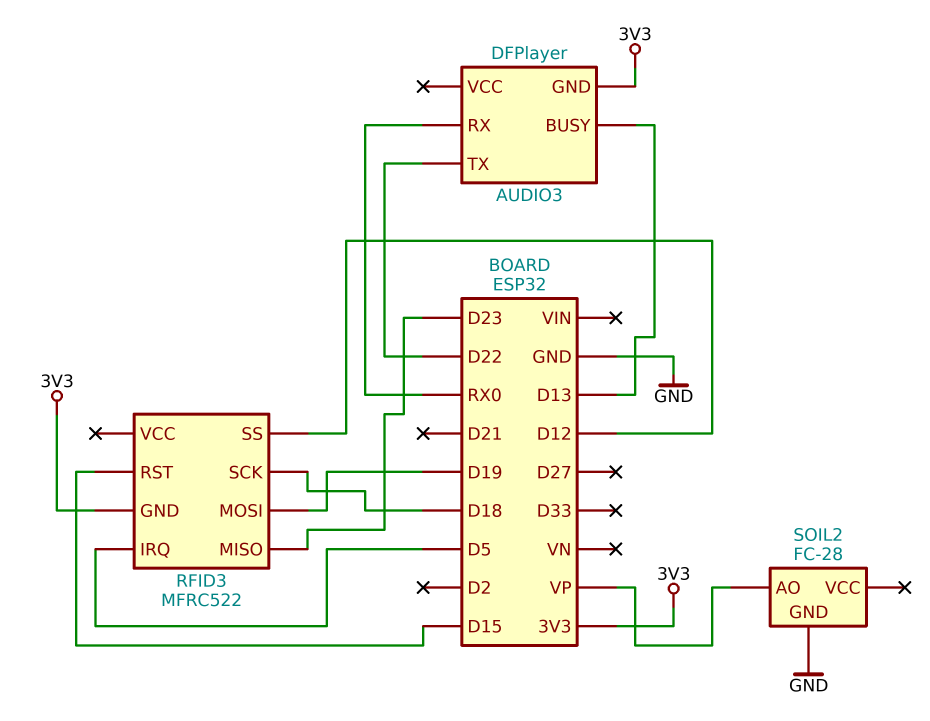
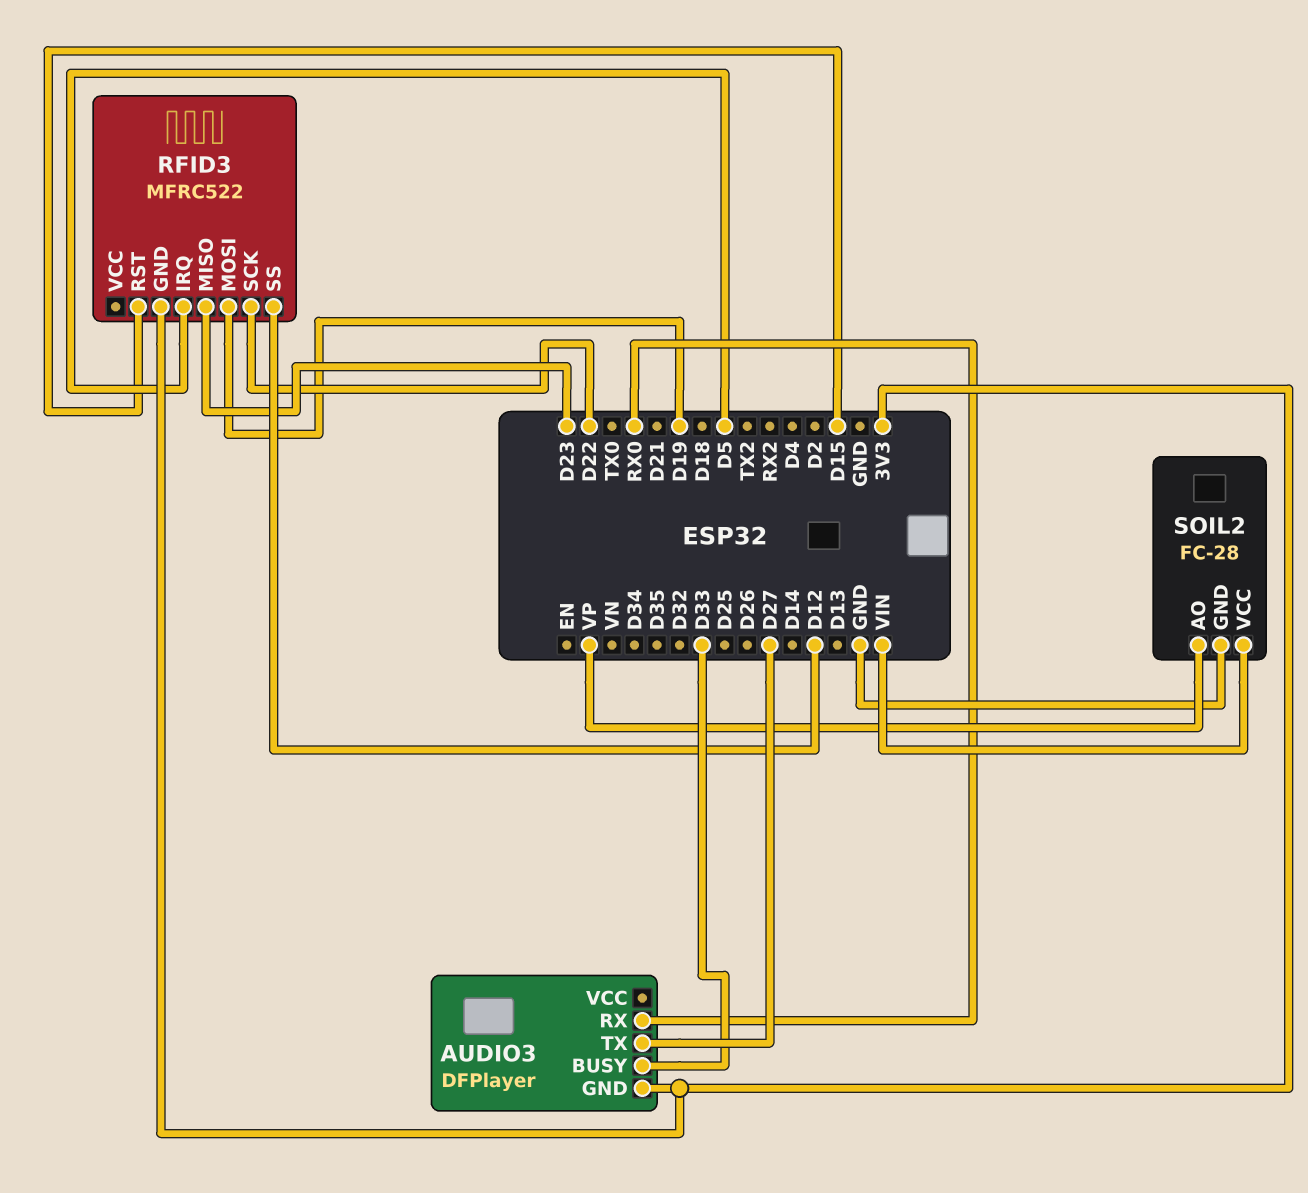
AUDIO3 pin BUSY: D13 -> D33
AUDIO3 pin TX: D22 -> D27
RFID3 pin SCK: D18 -> D22
SOIL2 pin VCC: none -> VIN

